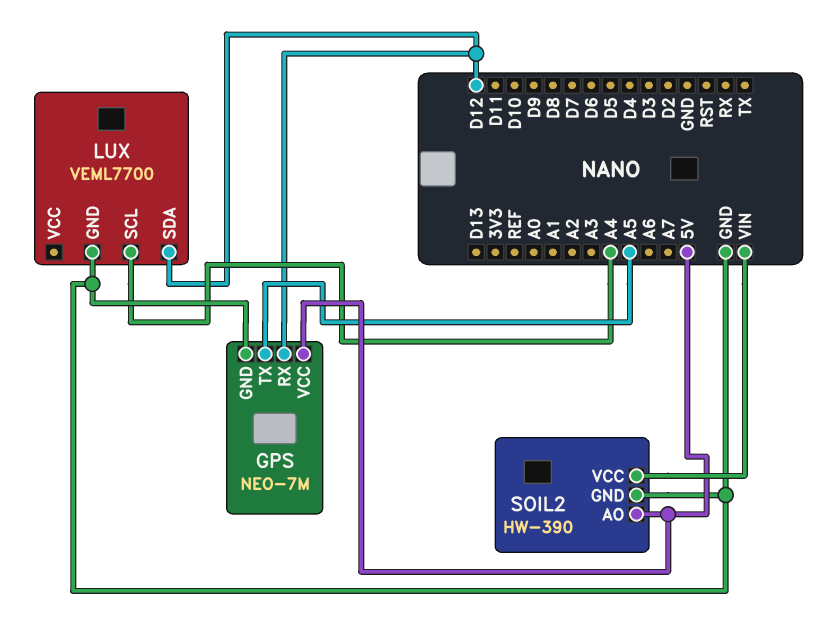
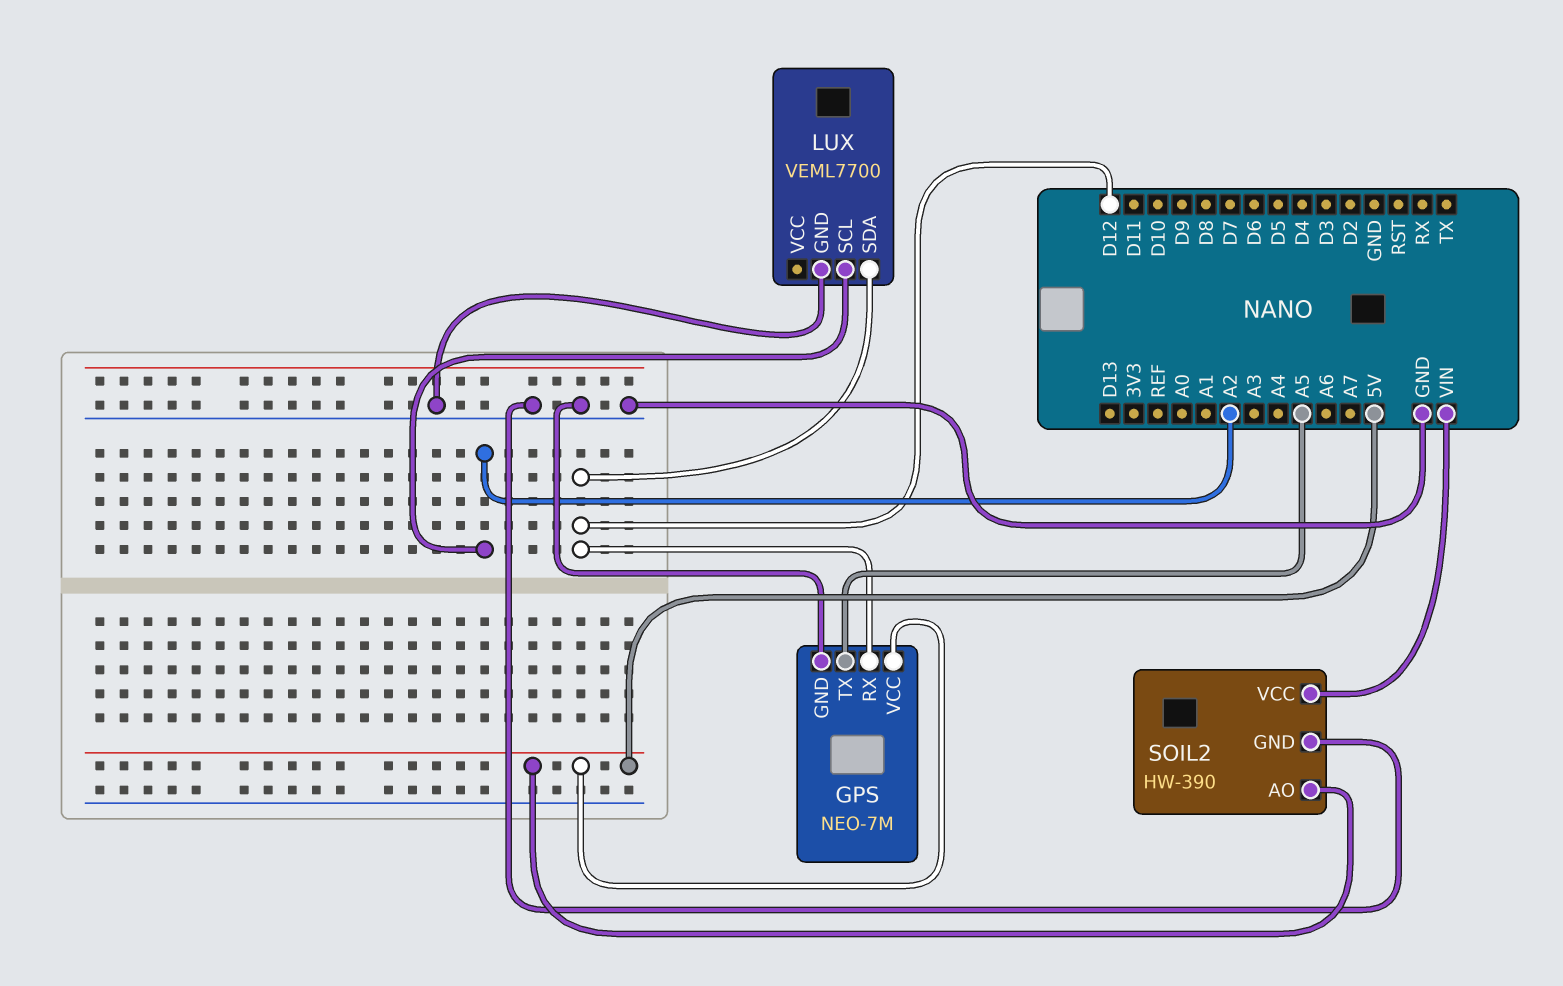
LUX pin SCL: A4 -> A2

